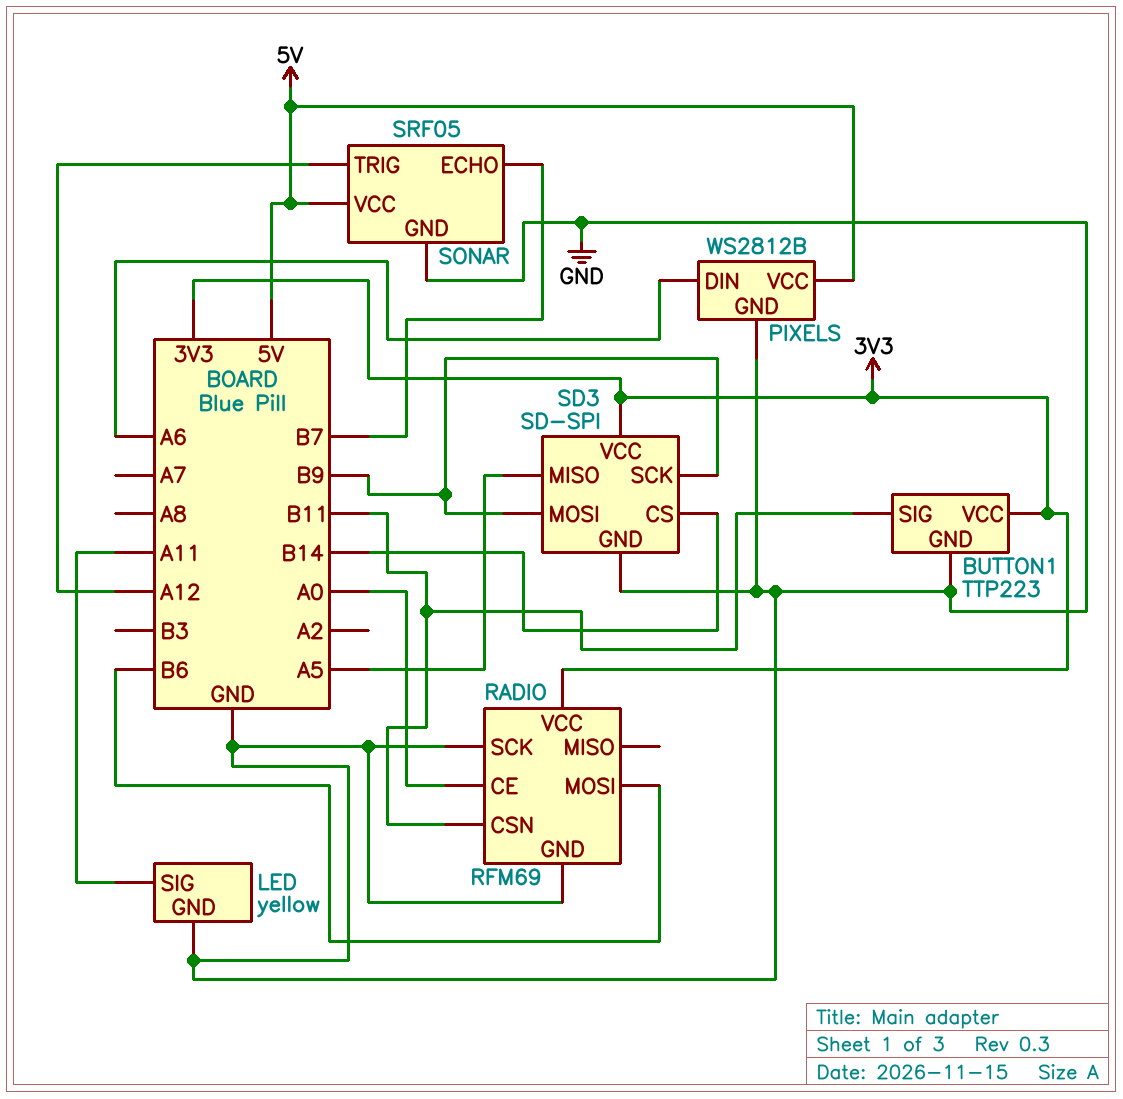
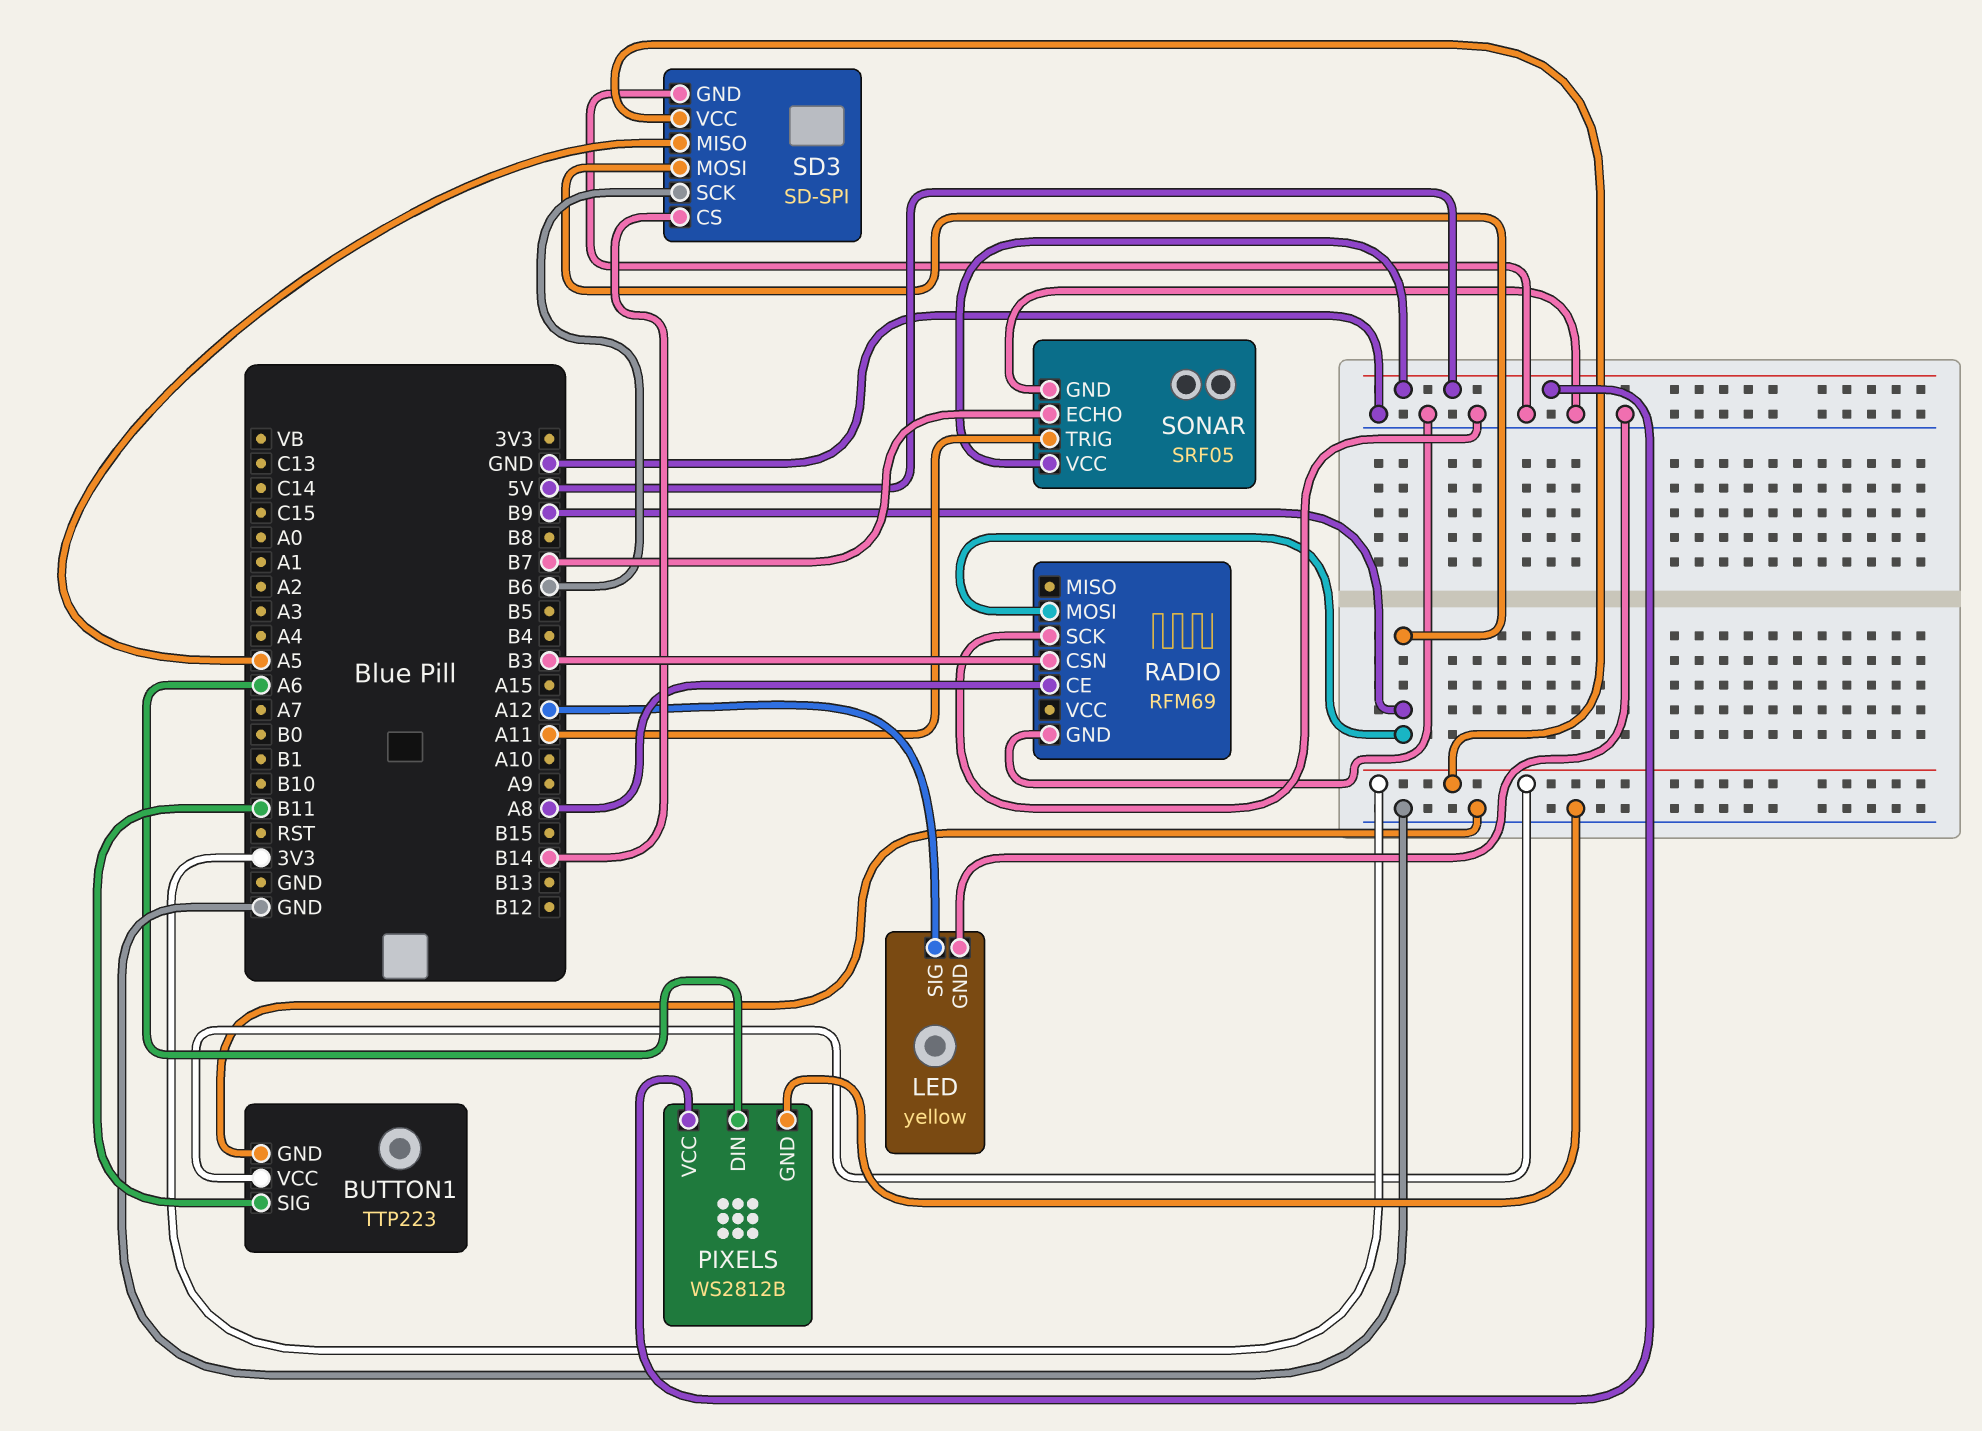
LED pin SIG: A11 -> A12
RADIO pin CE: A0 -> A8
RADIO pin CSN: B11 -> B3
RADIO pin MOSI: B6 -> B9
RADIO pin VCC: 3V3 -> none
SD3 pin SCK: B9 -> B6
SONAR pin TRIG: A12 -> A11

